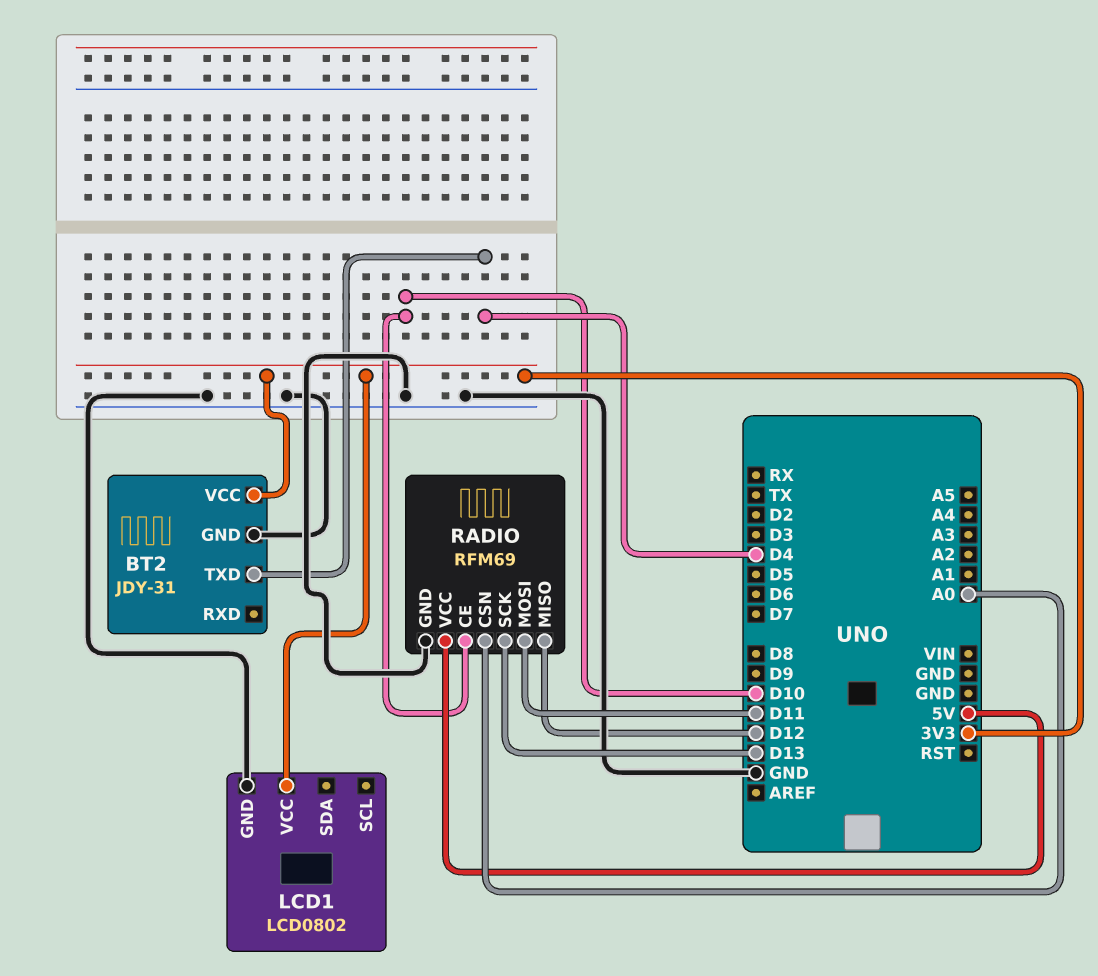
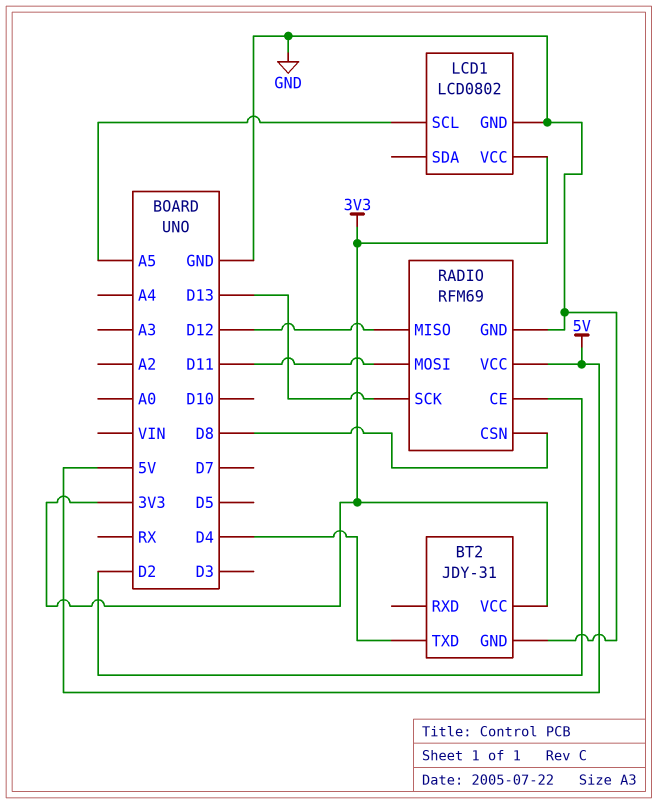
LCD1 pin SCL: none -> A5
RADIO pin CE: D10 -> D2
RADIO pin CSN: A0 -> D8

